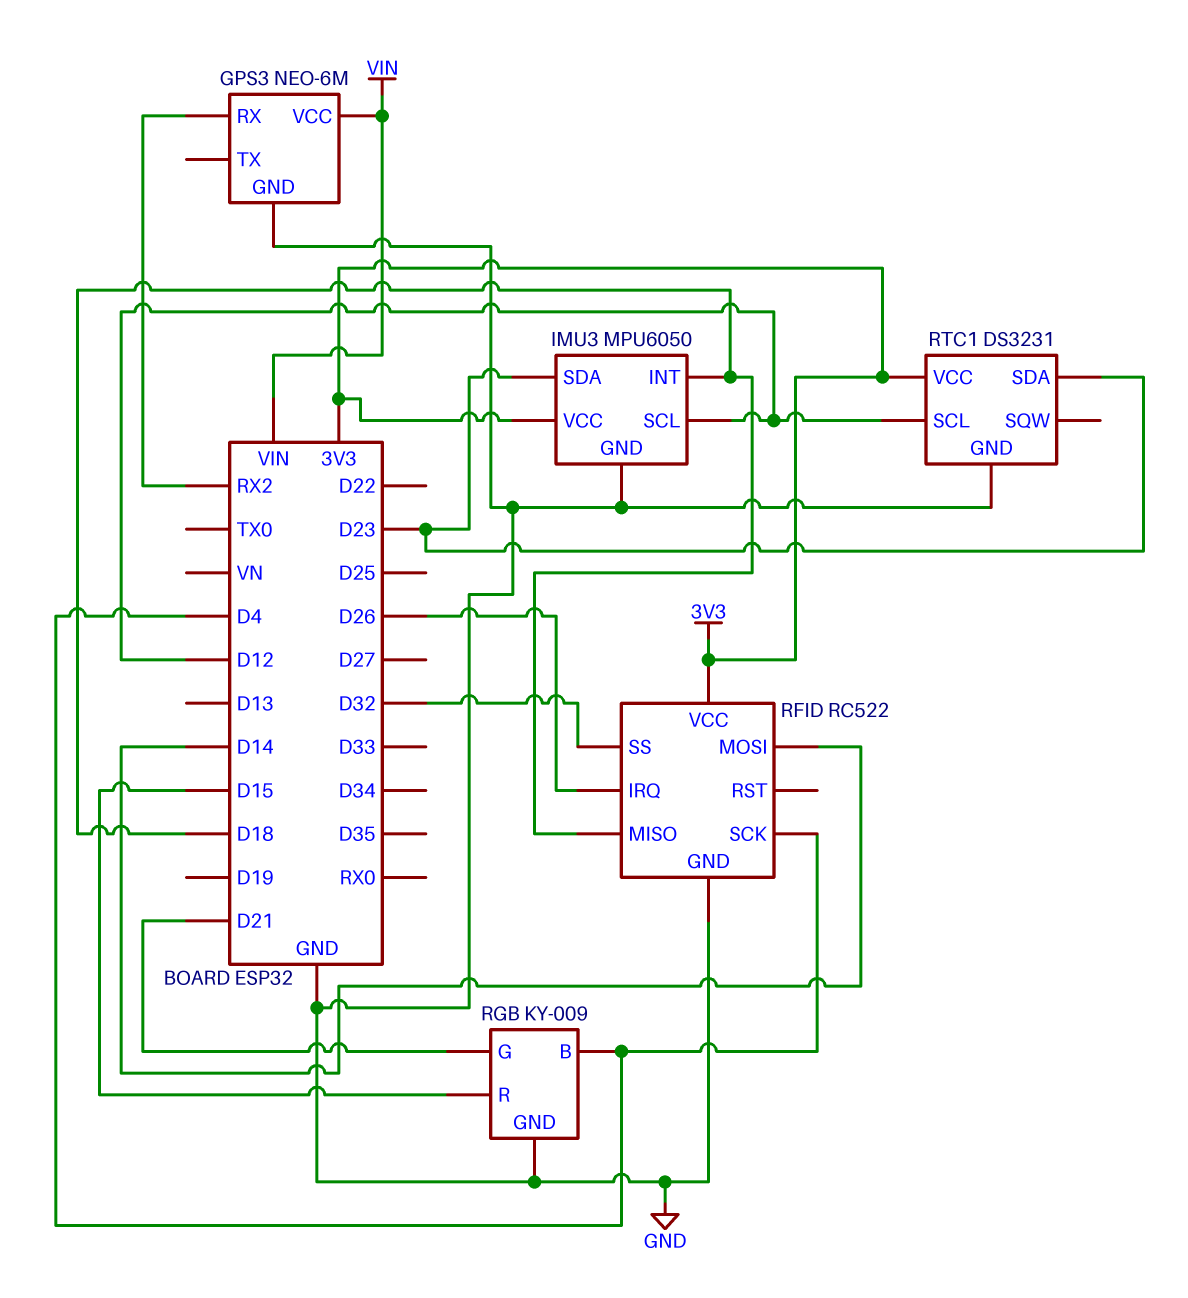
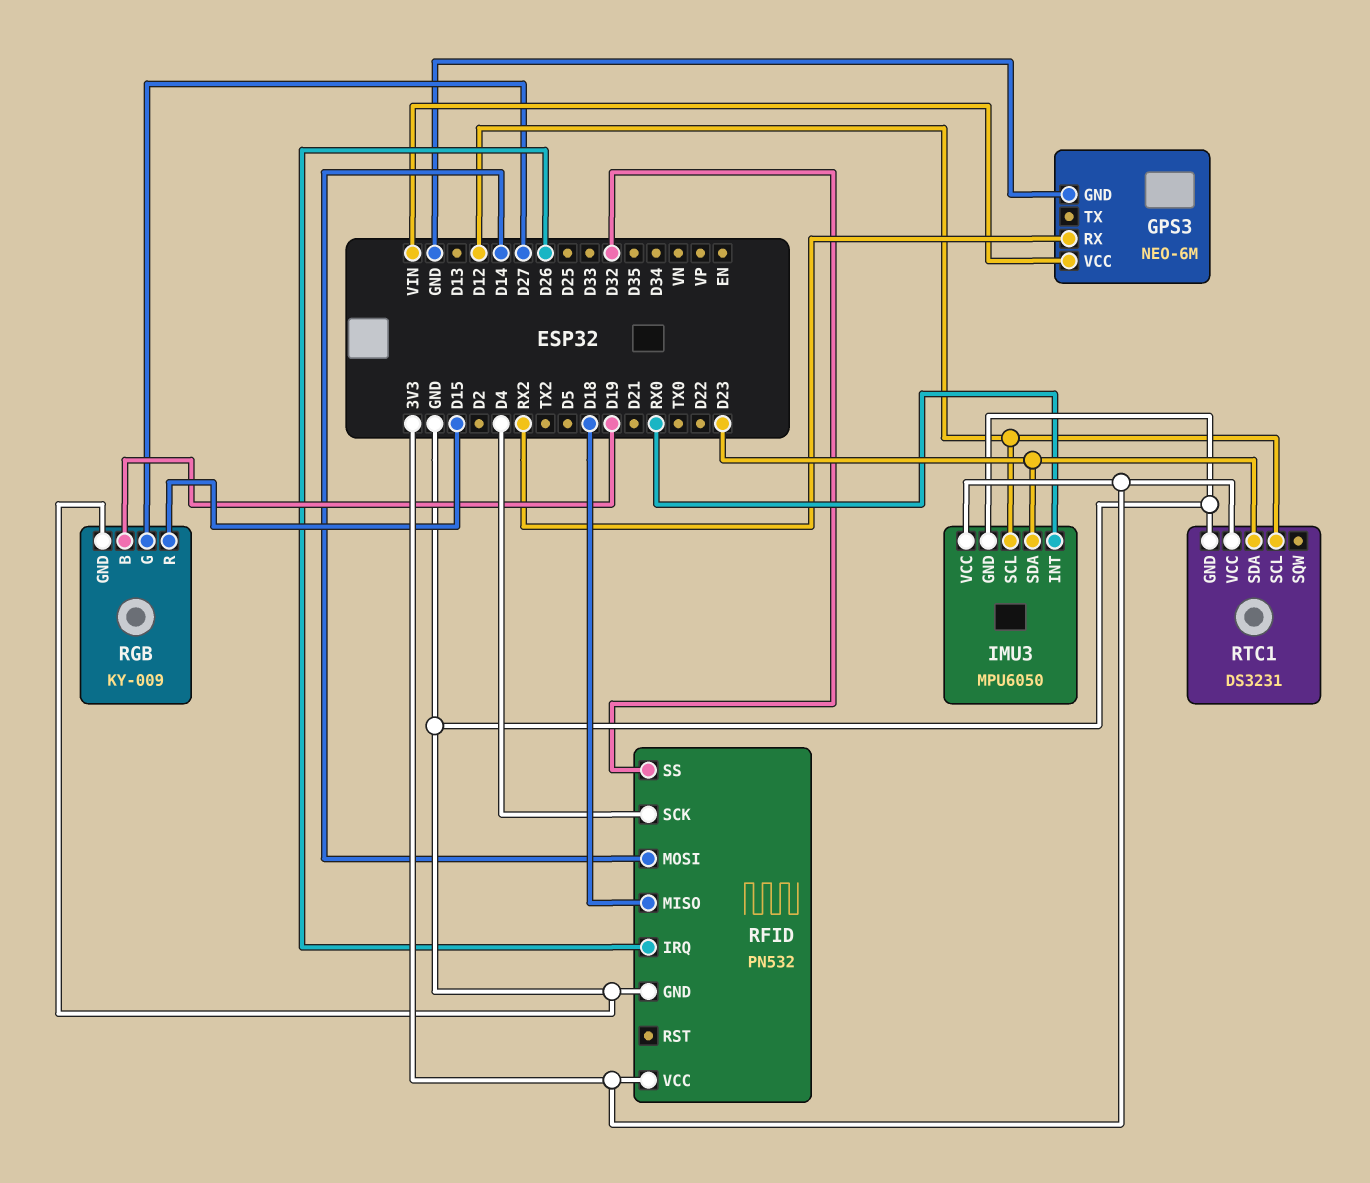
IMU3 pin INT: D18 -> RX0
RFID: RC522 -> PN532
RGB pin B: D4 -> D19
RGB pin G: D21 -> D27

